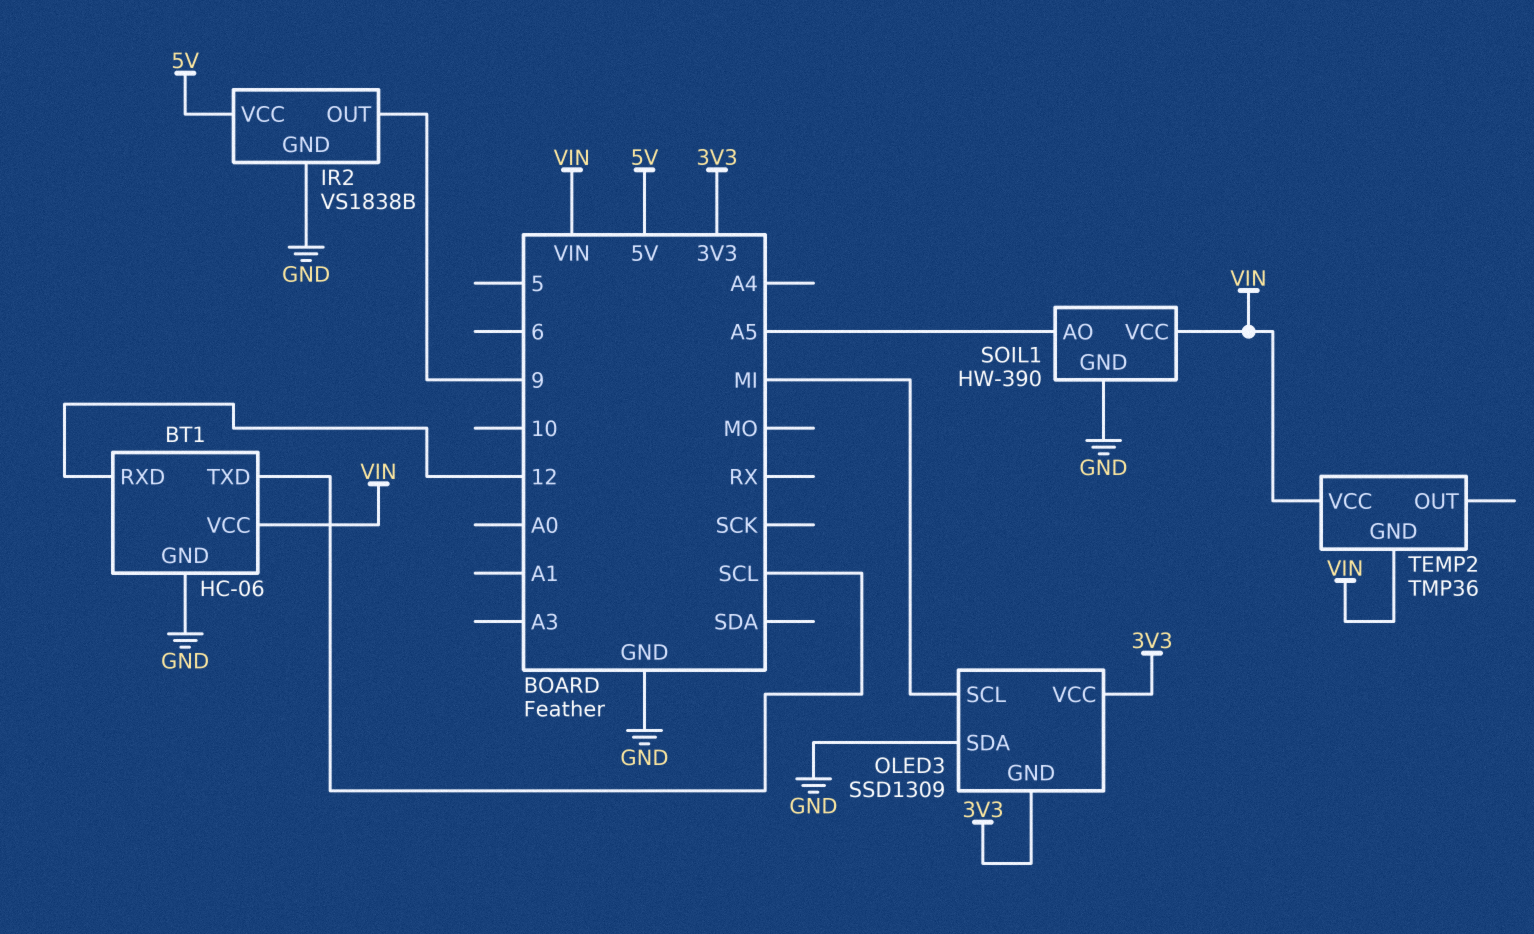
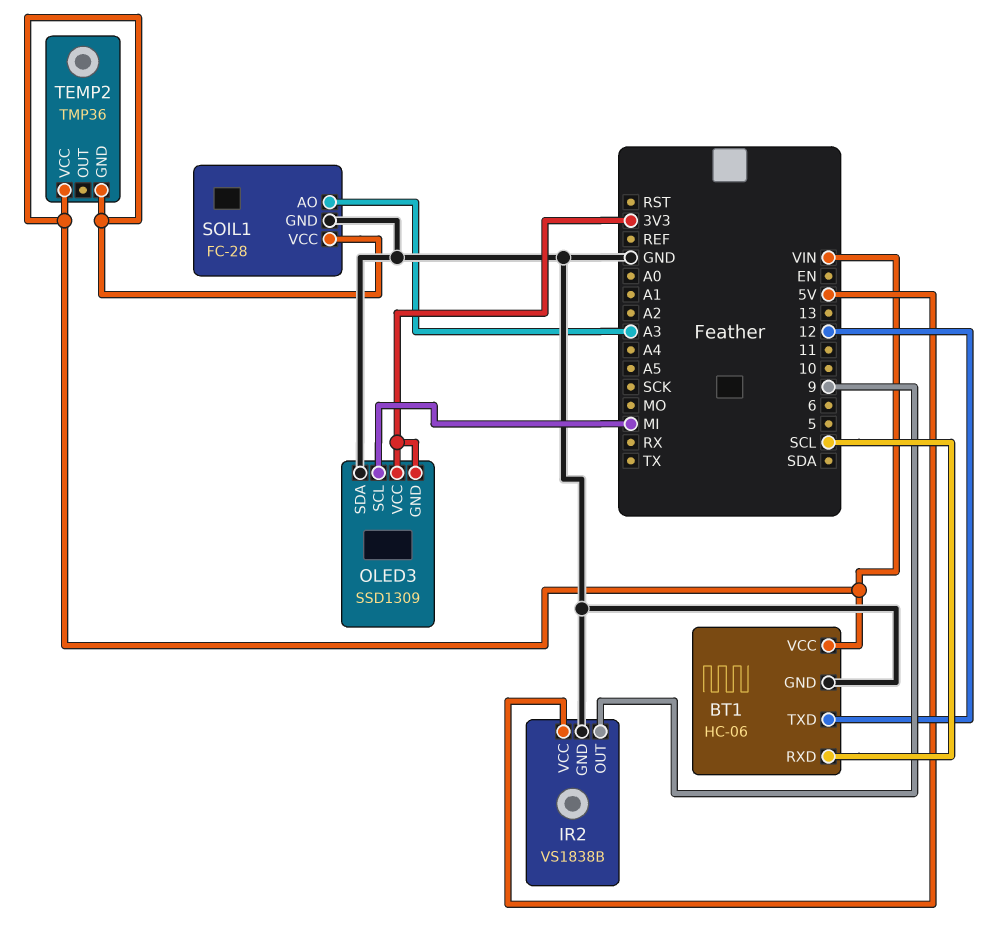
BT1 pin RXD: 12 -> SCL
BT1 pin TXD: SCL -> 12
SOIL1: HW-390 -> FC-28
SOIL1 pin AO: A5 -> A3

